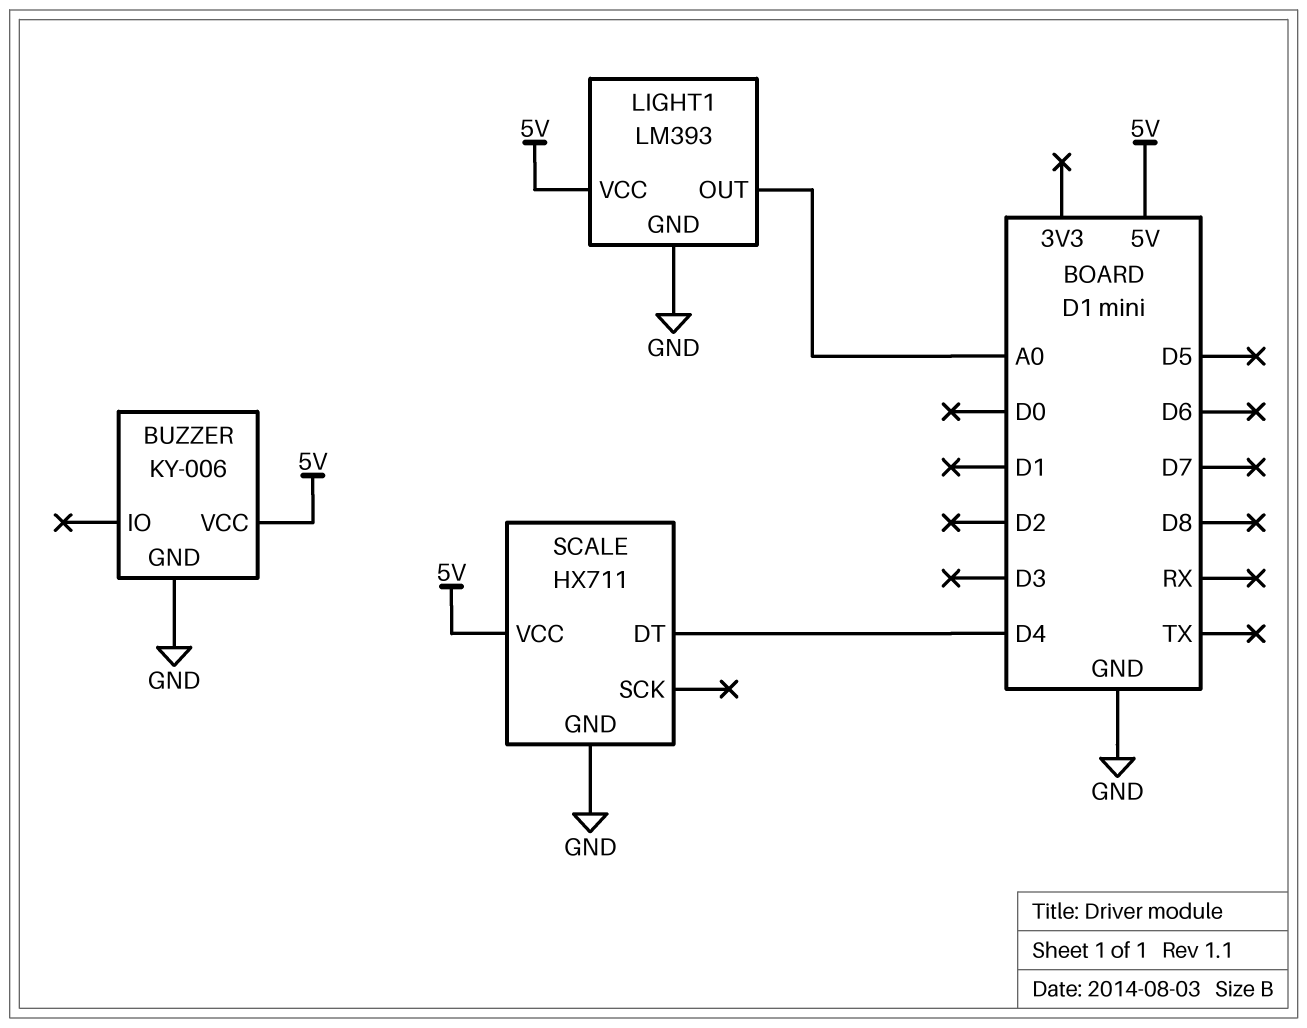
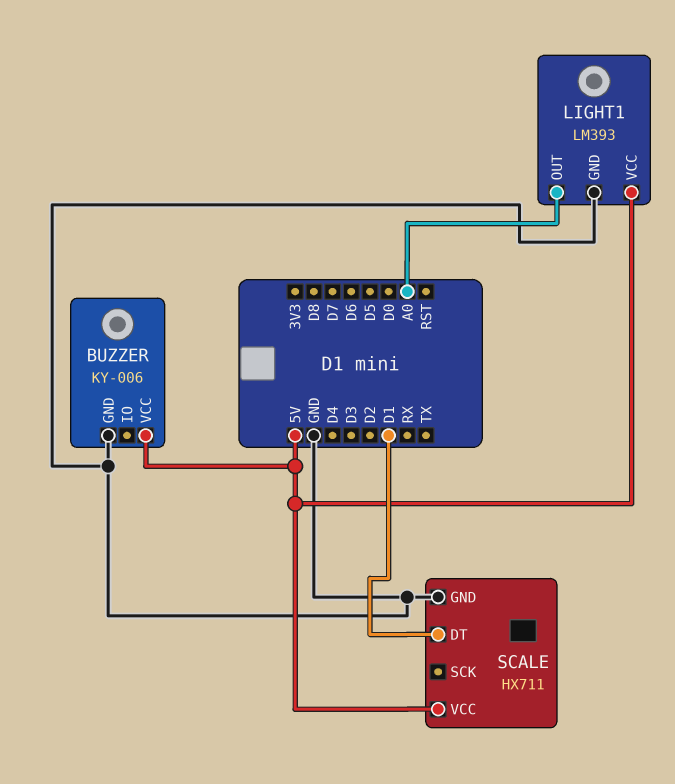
SCALE pin DT: D4 -> D1

